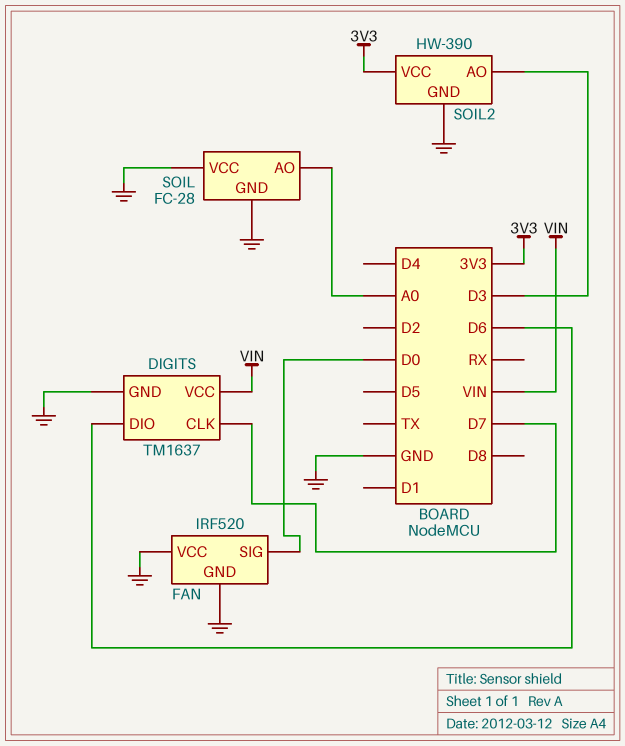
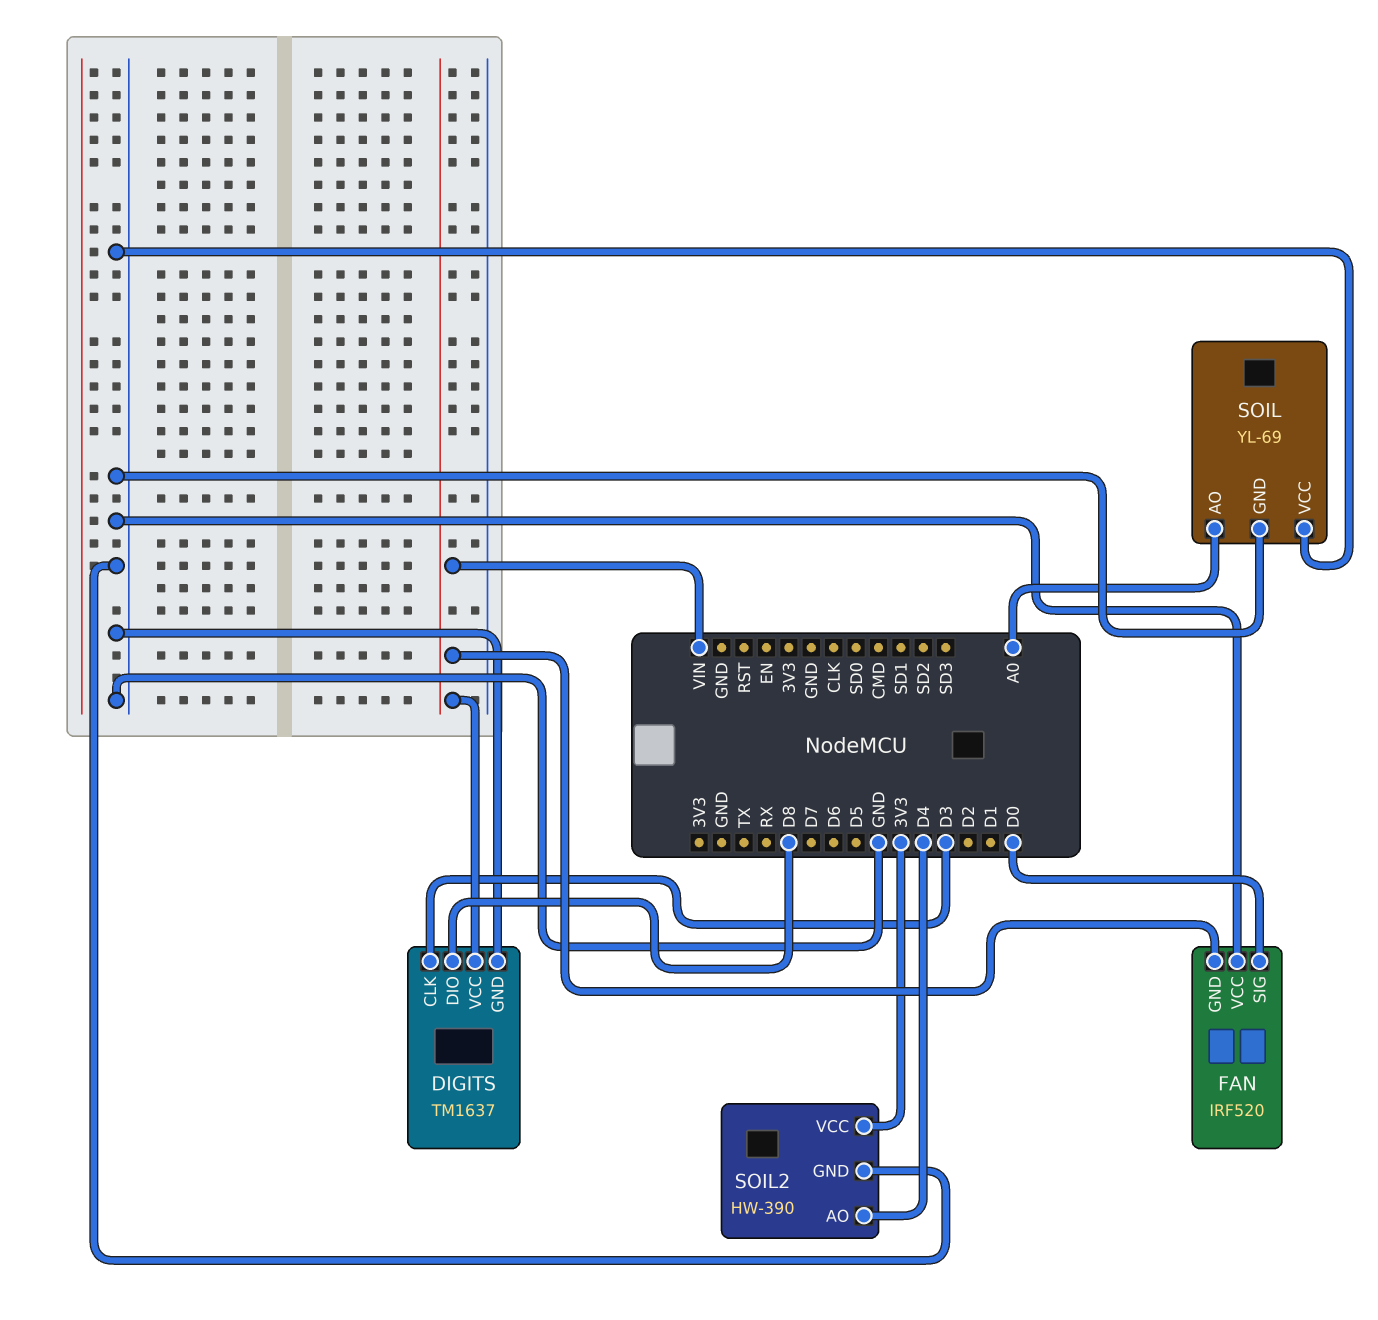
DIGITS pin CLK: D7 -> D3
DIGITS pin DIO: D6 -> D8
FAN pin GND: GND -> VIN
SOIL: FC-28 -> YL-69
SOIL2 pin AO: D3 -> D4

